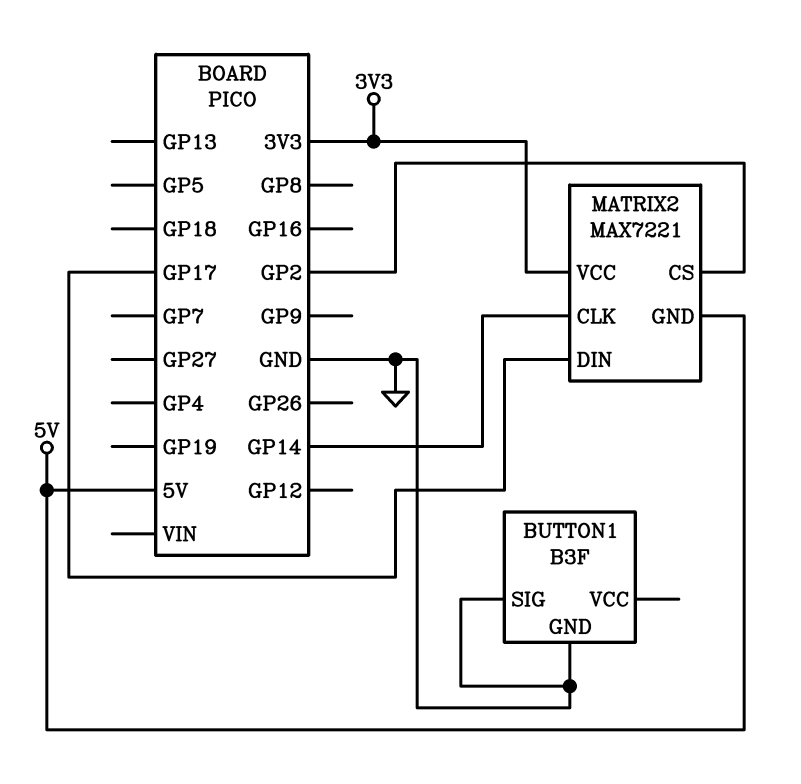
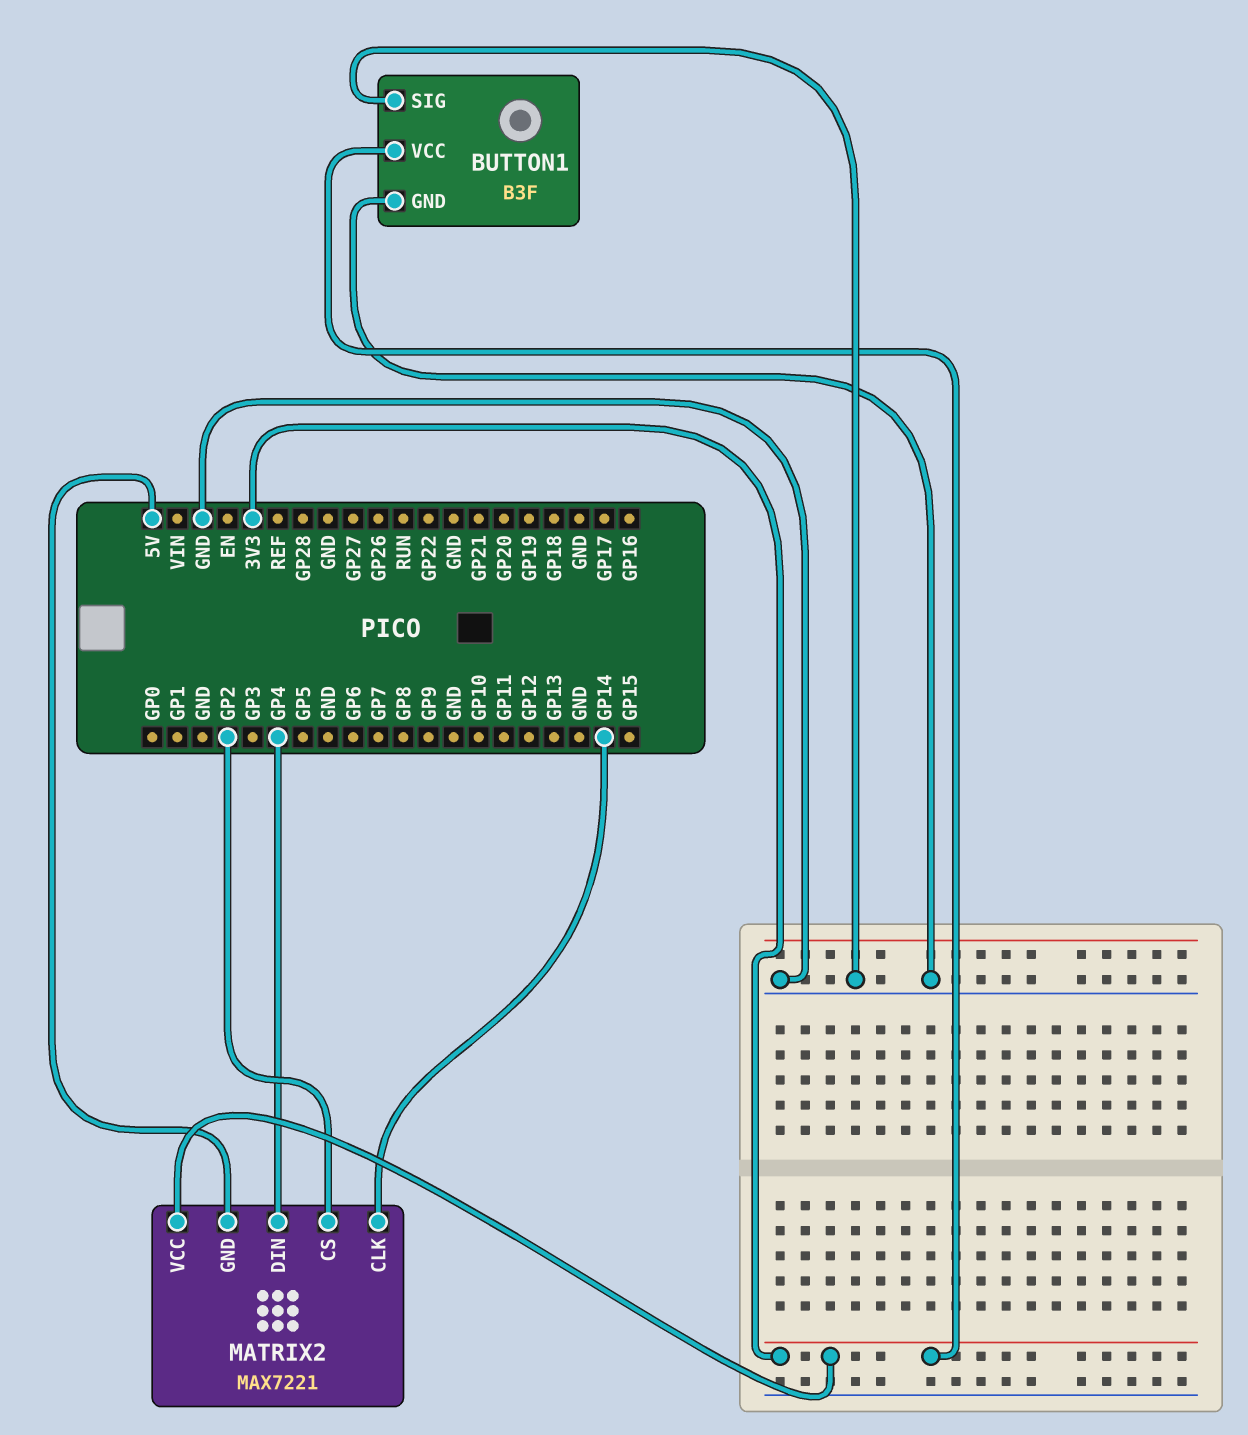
BUTTON1 pin VCC: none -> 3V3
MATRIX2 pin DIN: GP17 -> GP4

